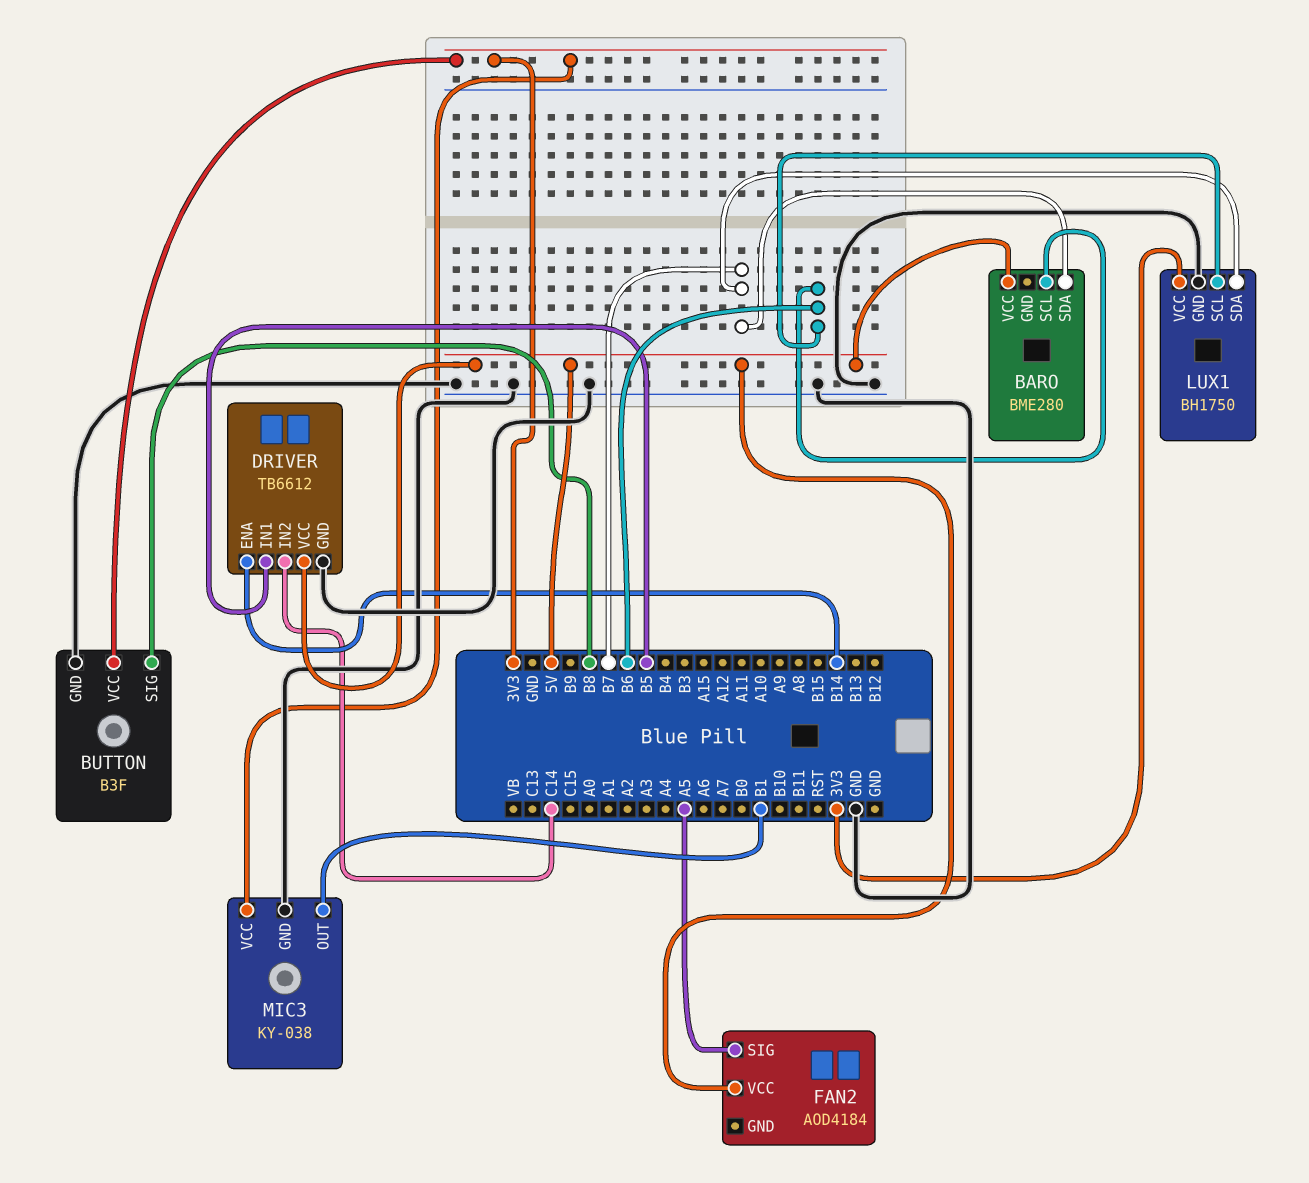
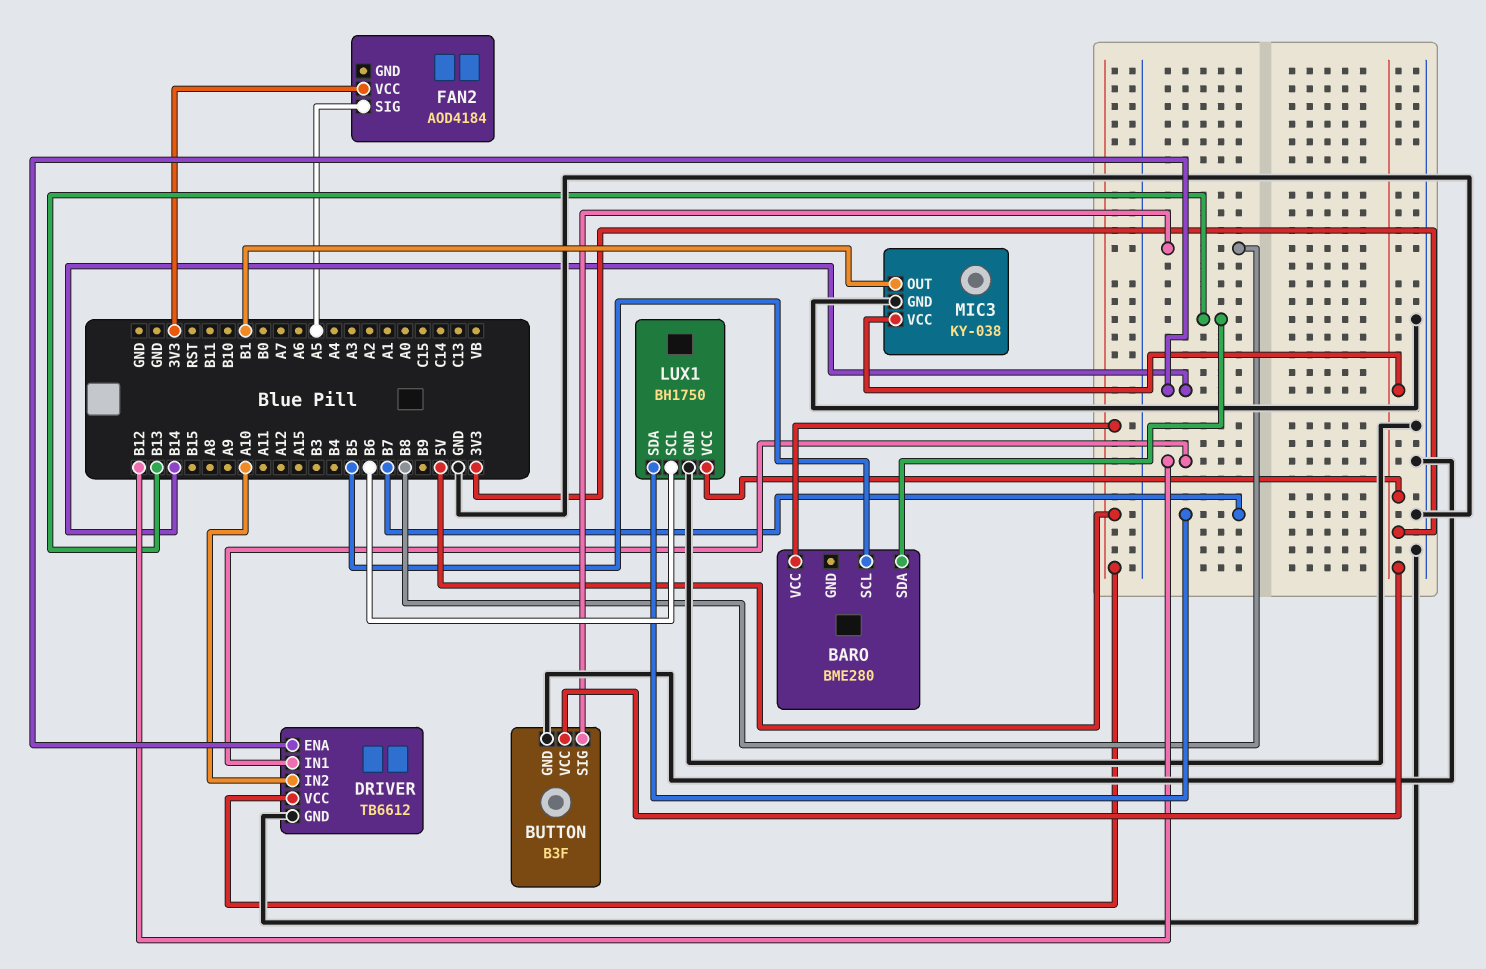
BARO pin SCL: B6 -> B5
BARO pin SDA: B7 -> B13
DRIVER pin IN1: B5 -> B12
DRIVER pin IN2: C14 -> A10
FAN2 pin VCC: 5V -> 3V3

